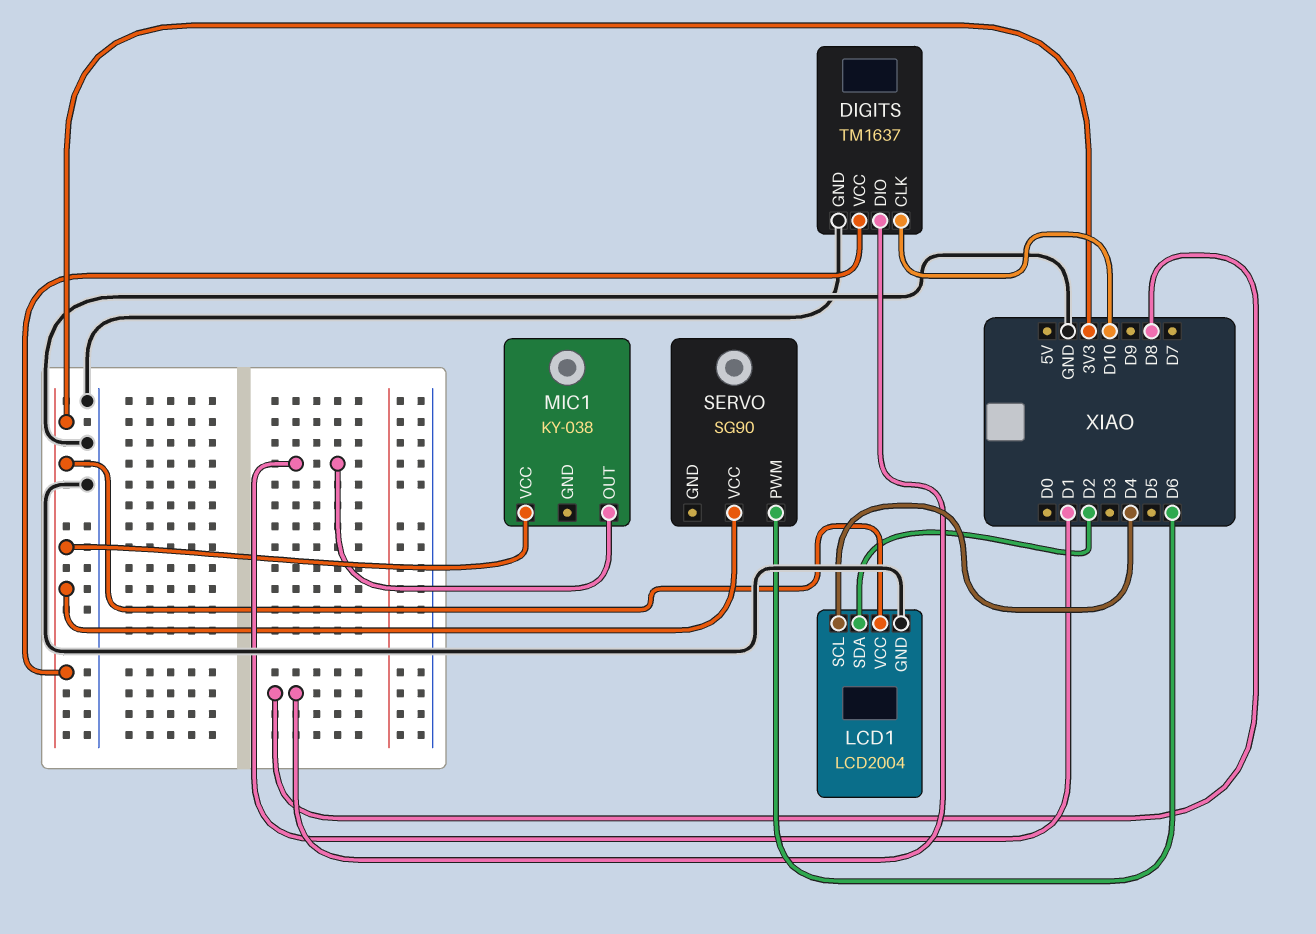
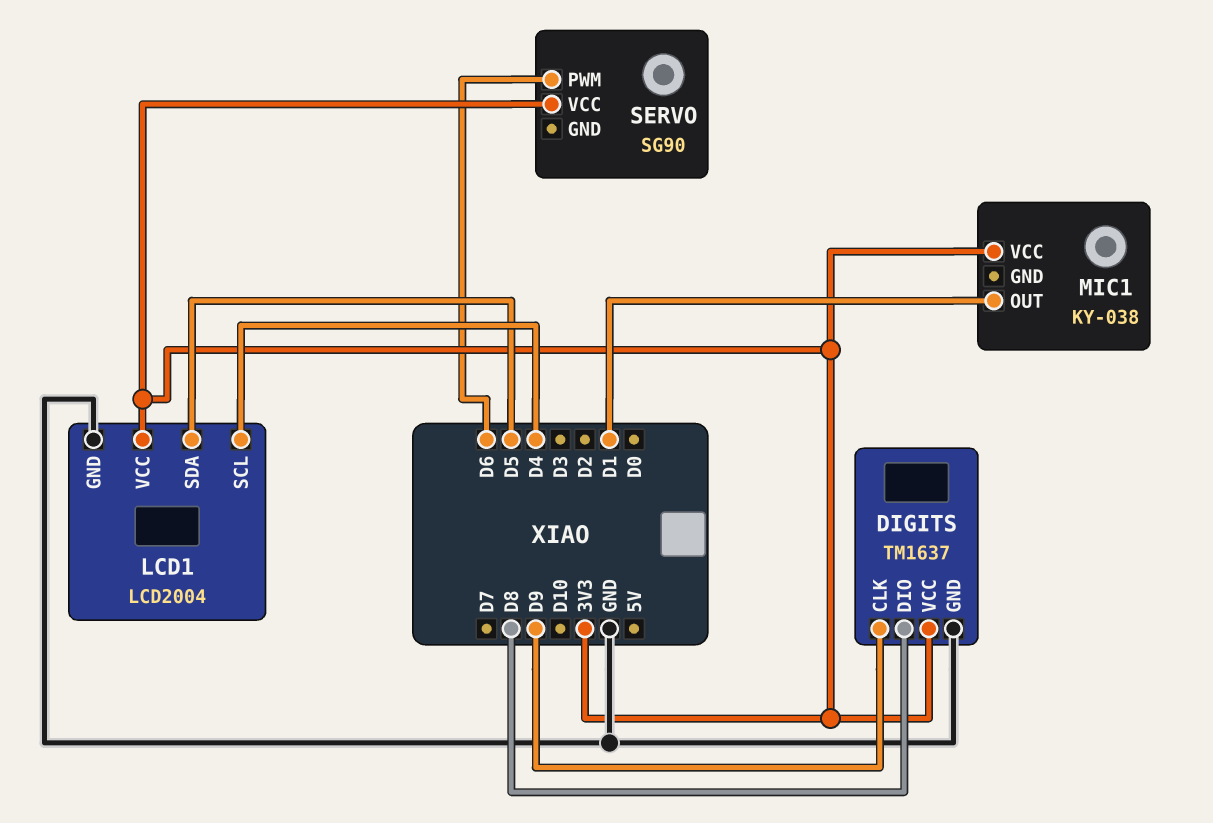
DIGITS pin CLK: D10 -> D9
LCD1 pin SDA: D2 -> D5

